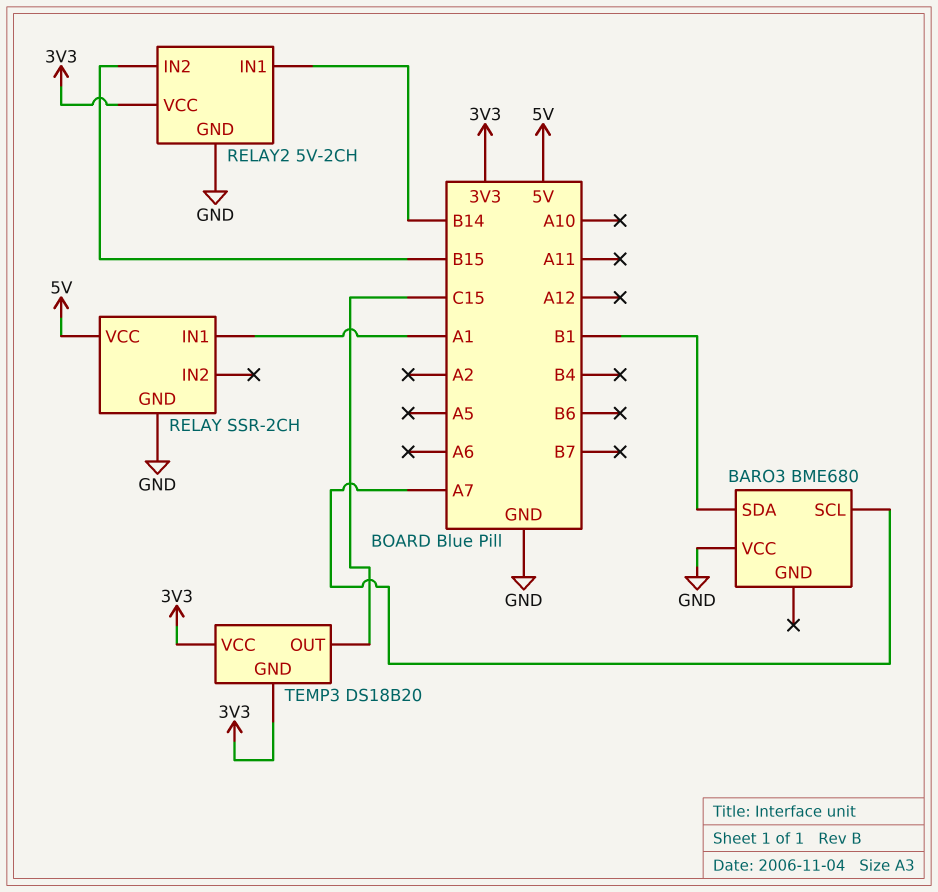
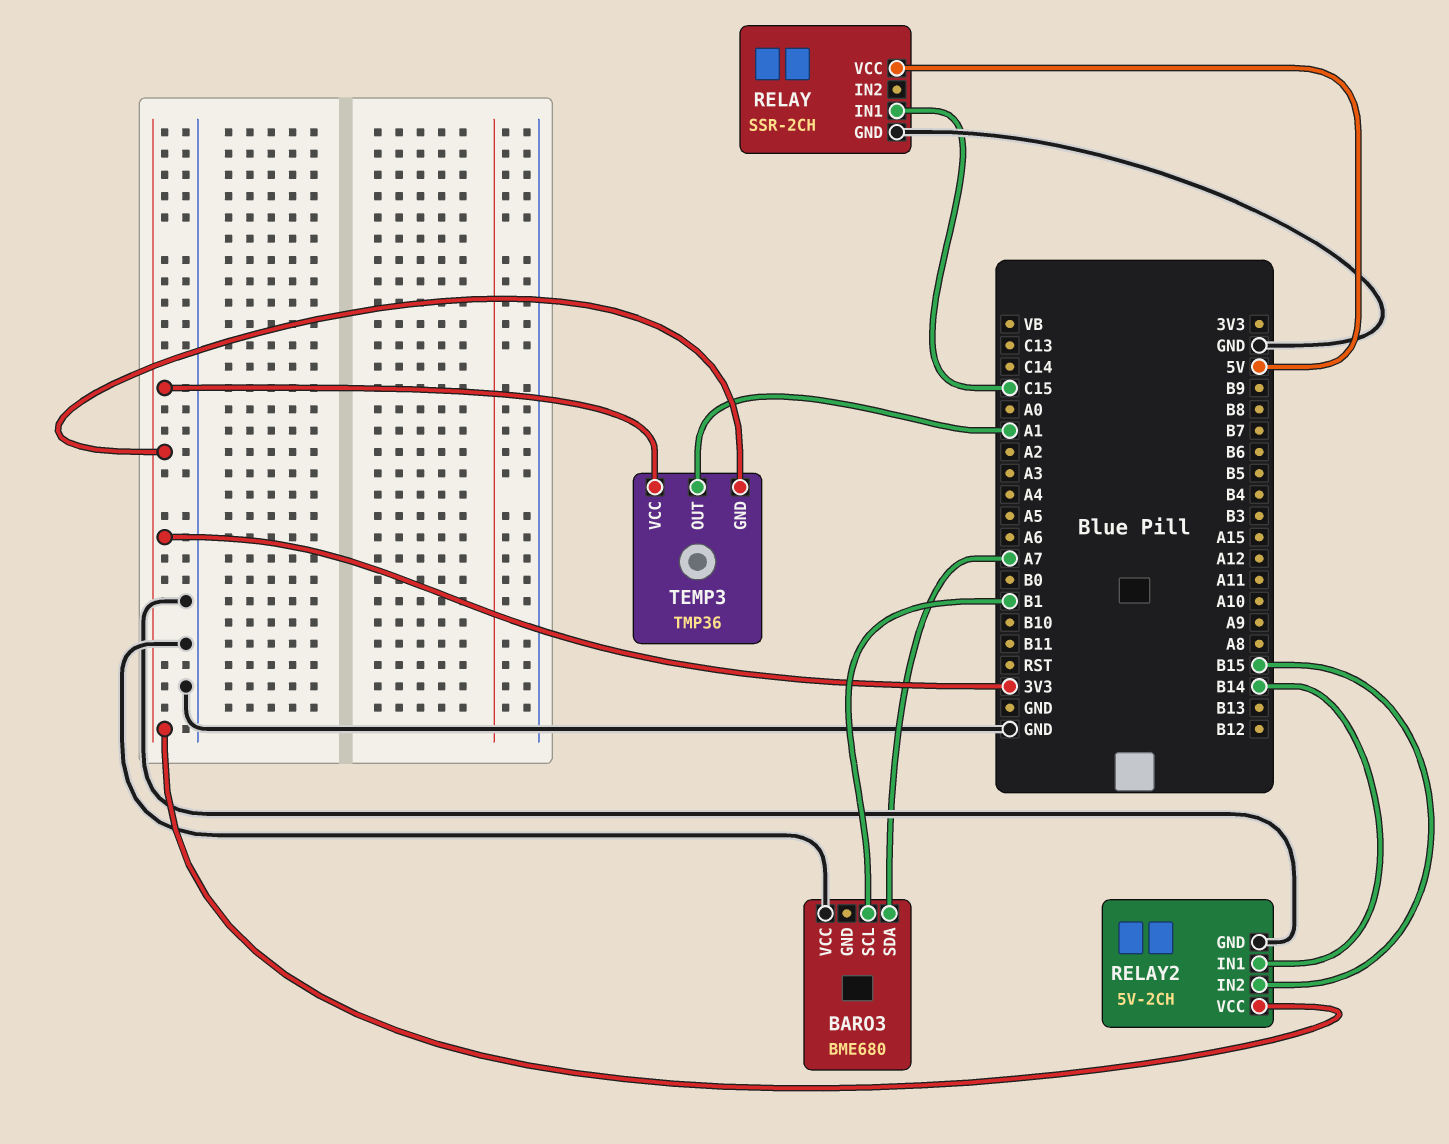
BARO3 pin SCL: A7 -> B1
BARO3 pin SDA: B1 -> A7
RELAY pin IN1: A1 -> C15
TEMP3: DS18B20 -> TMP36
TEMP3 pin OUT: C15 -> A1

